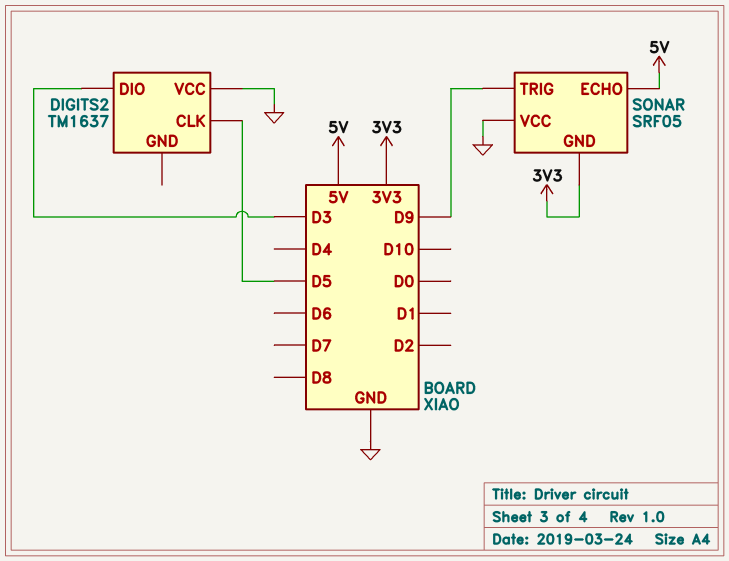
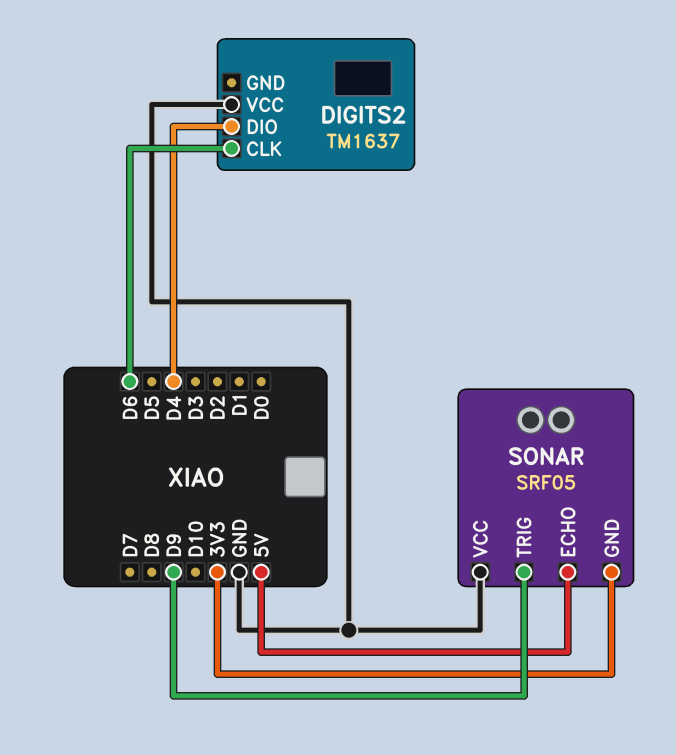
DIGITS2 pin CLK: D5 -> D6
DIGITS2 pin DIO: D3 -> D4

